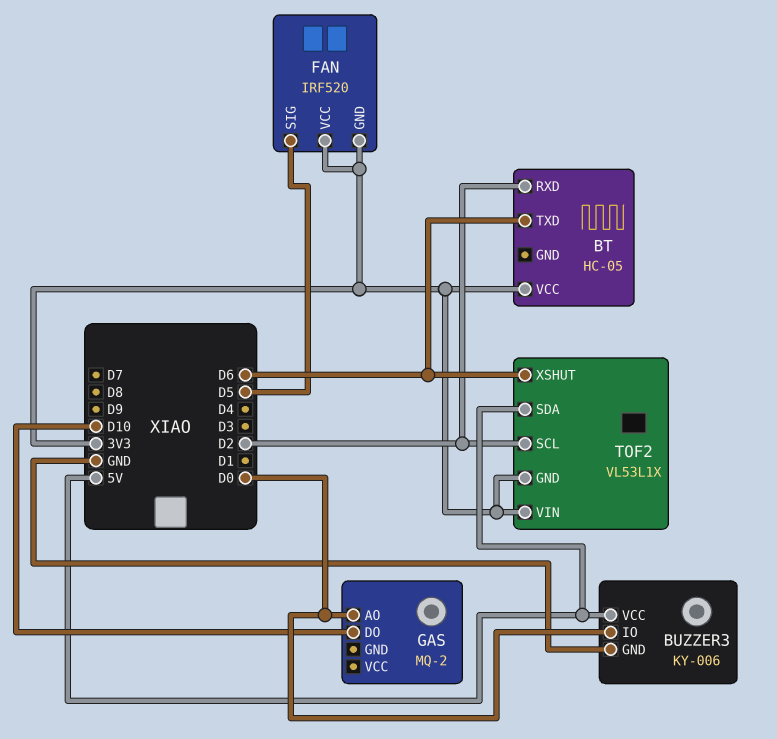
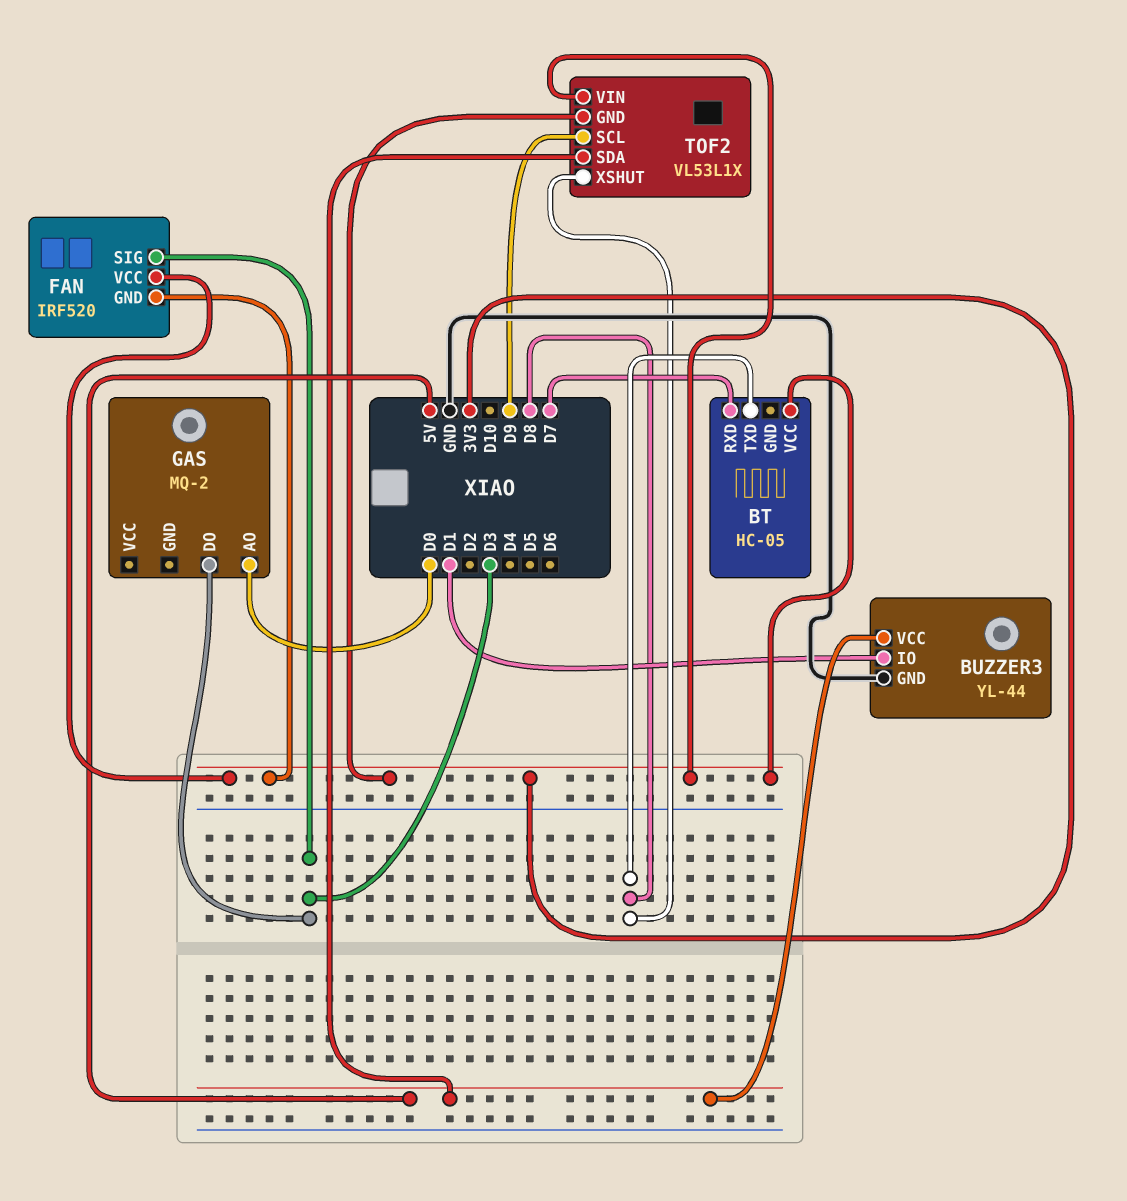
BT pin RXD: D2 -> D7
BT pin TXD: D6 -> D8
BUZZER3: KY-006 -> YL-44
BUZZER3 pin IO: D0 -> D1
FAN pin SIG: D5 -> D3
GAS pin DO: D10 -> D3
TOF2 pin SCL: D2 -> D9
TOF2 pin XSHUT: D6 -> D8

